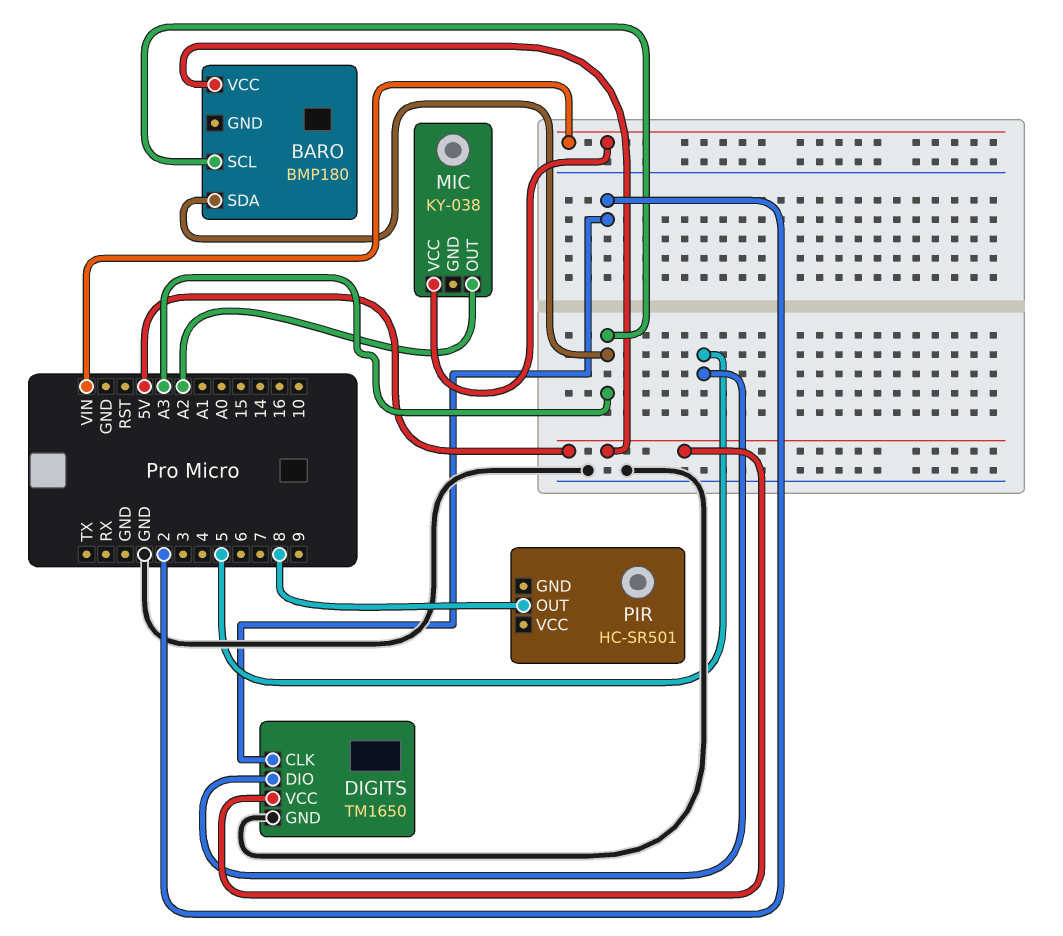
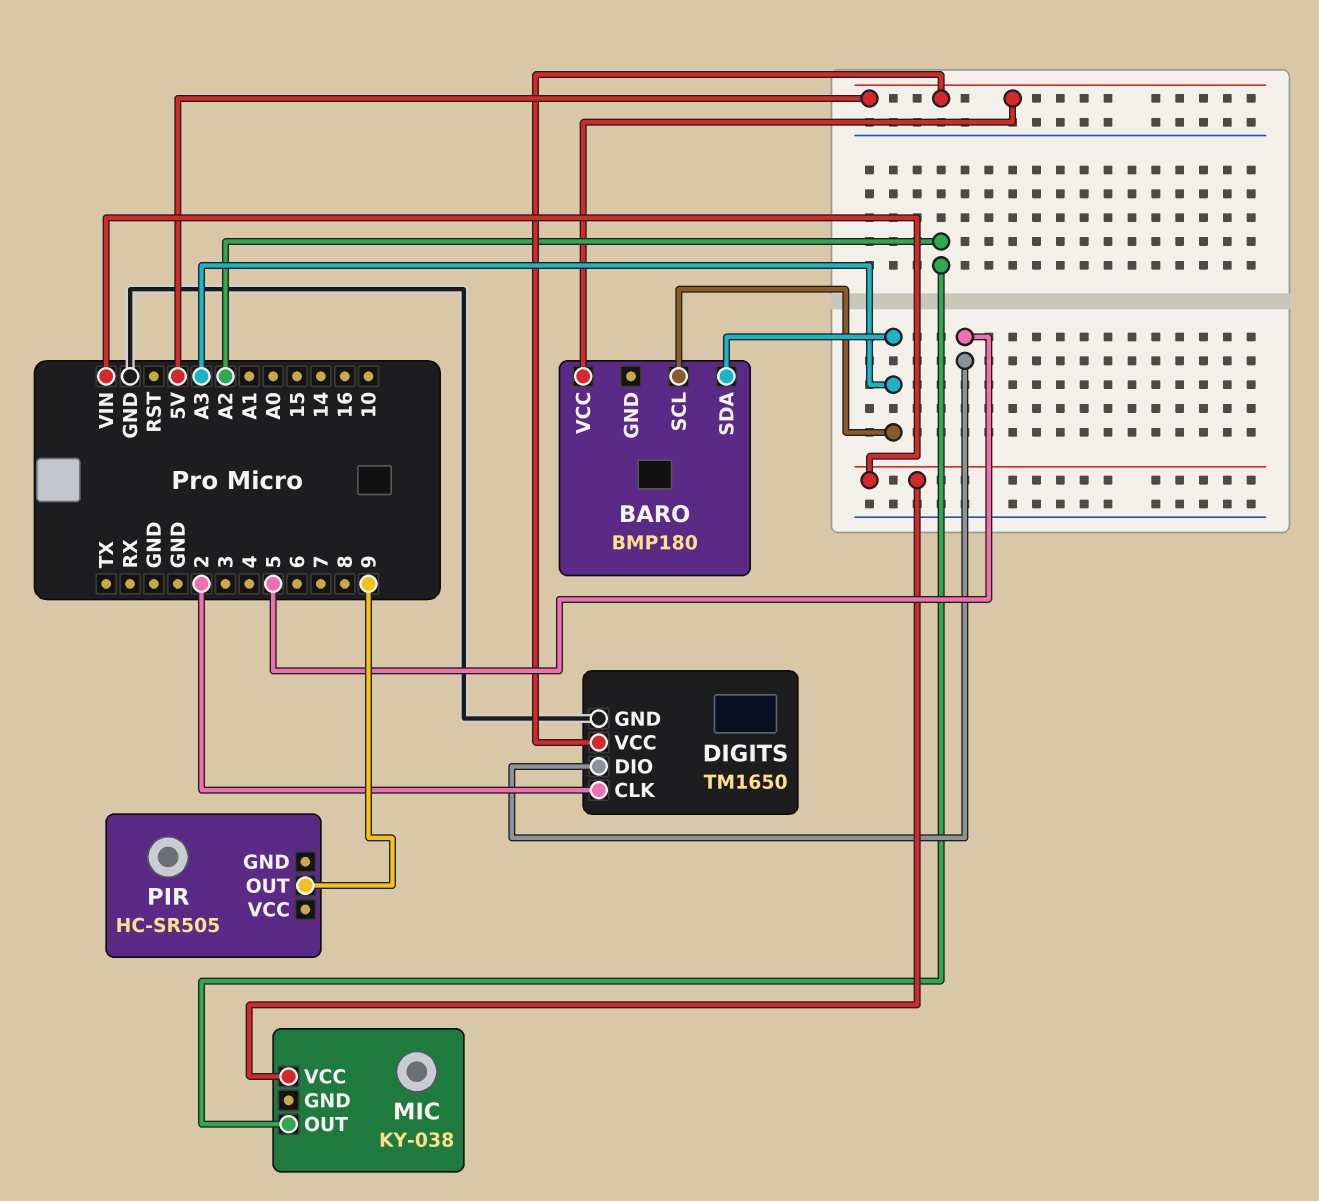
PIR: HC-SR501 -> HC-SR505
PIR pin OUT: 8 -> 9

